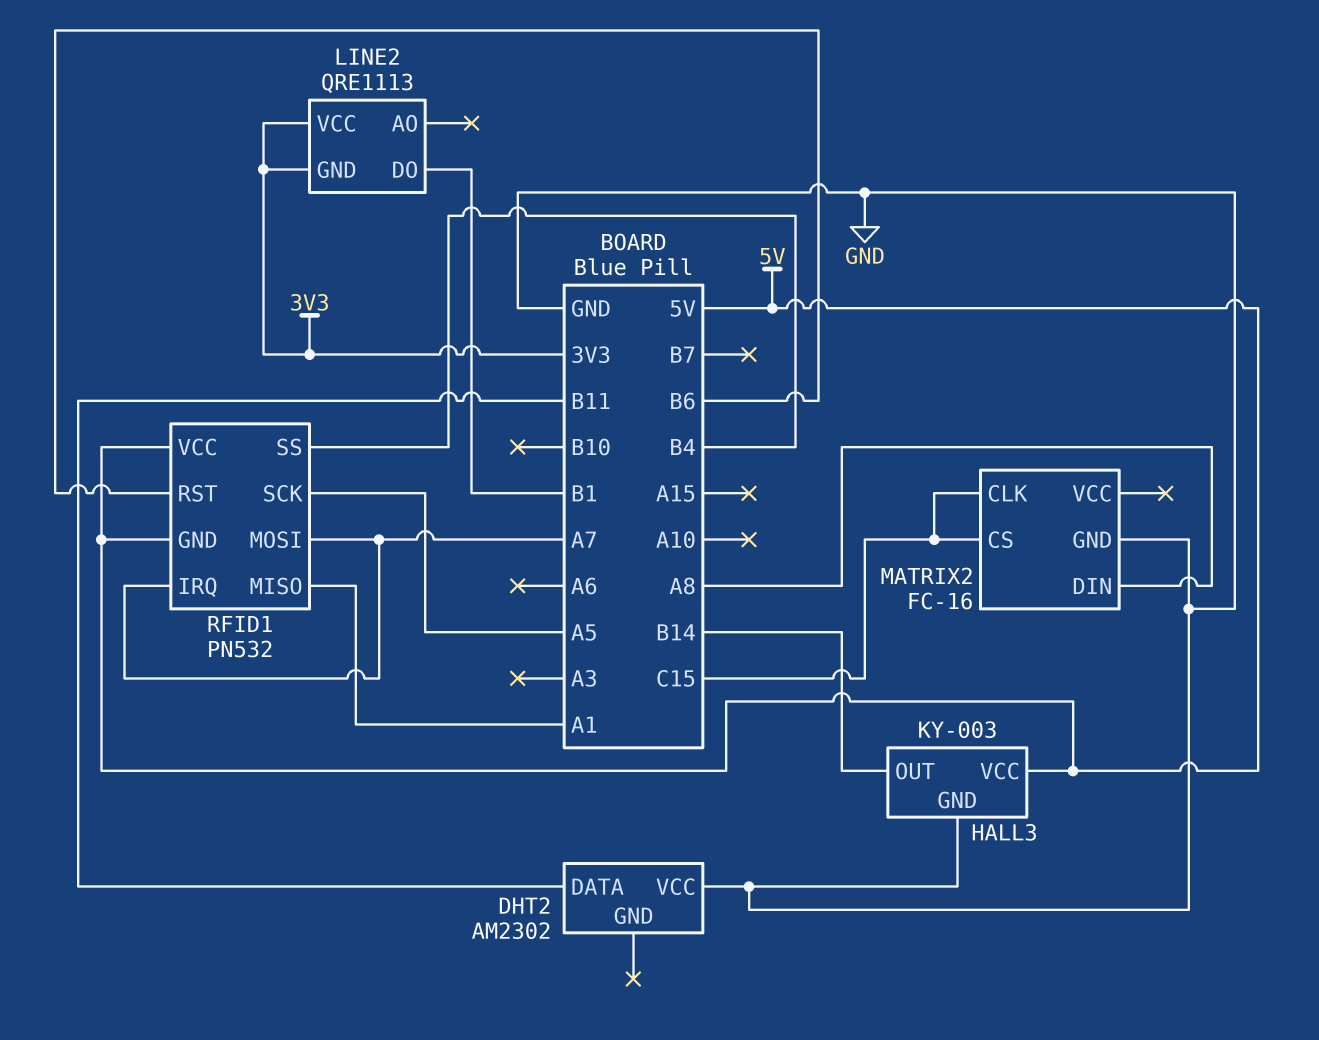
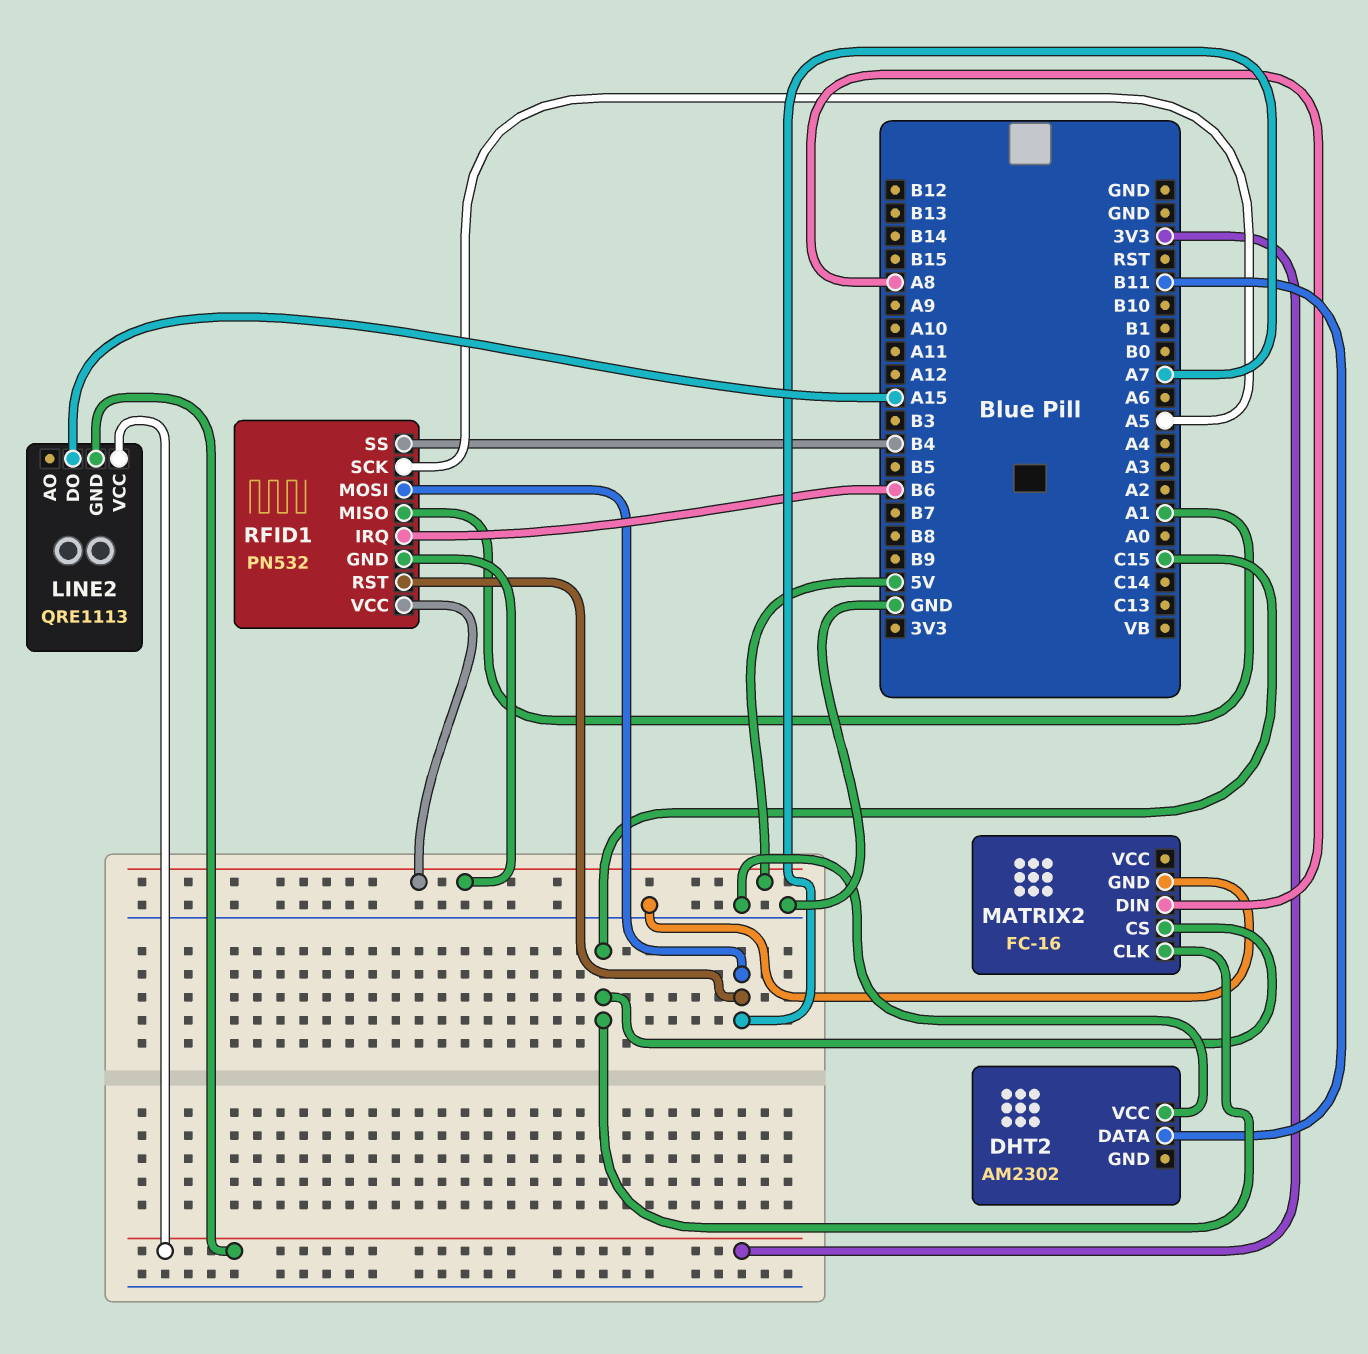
HALL3: KY-003 -> none
HALL3 pin GND: GND -> none
HALL3 pin OUT: B14 -> none
HALL3 pin VCC: 5V -> none
LINE2 pin DO: B1 -> A15
RFID1 pin IRQ: A7 -> B6
RFID1 pin RST: B6 -> A7

